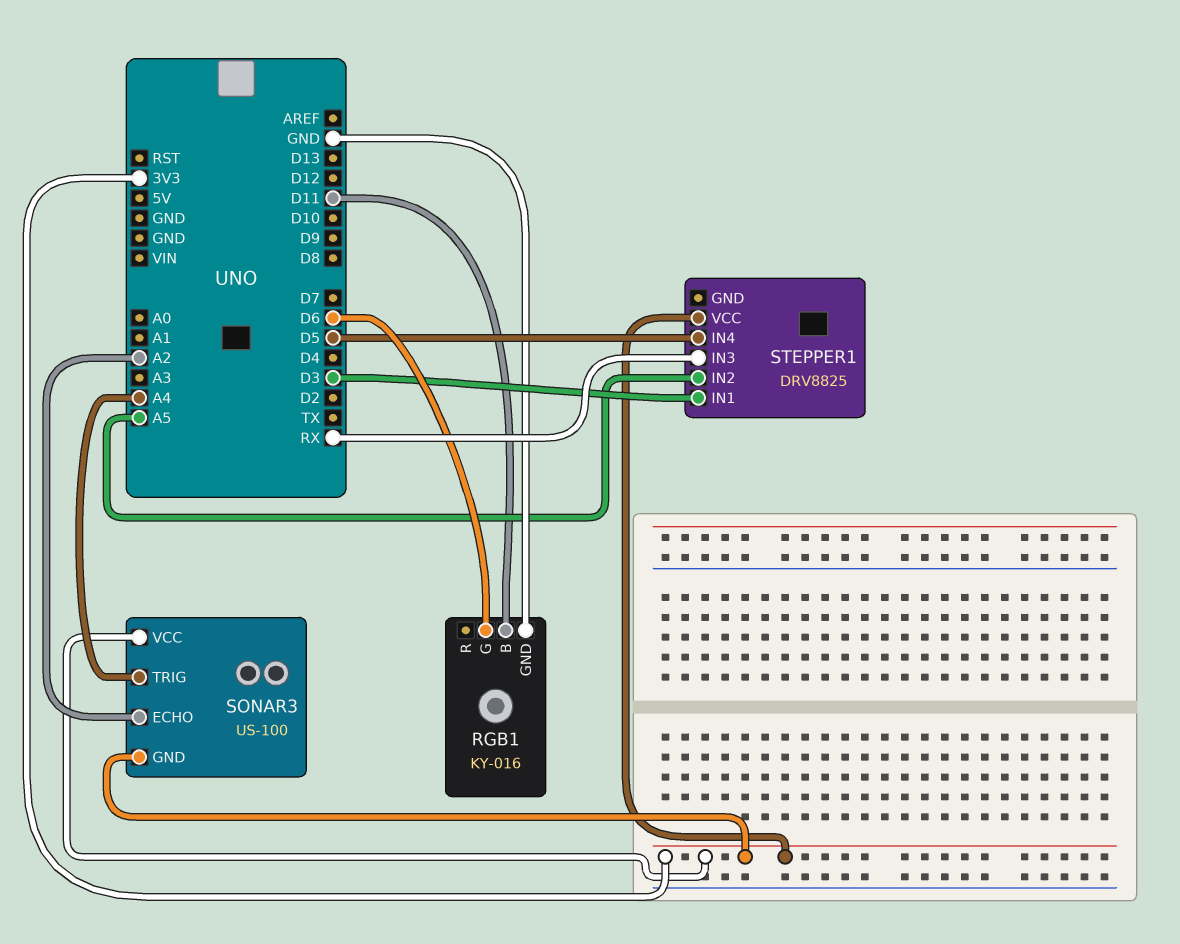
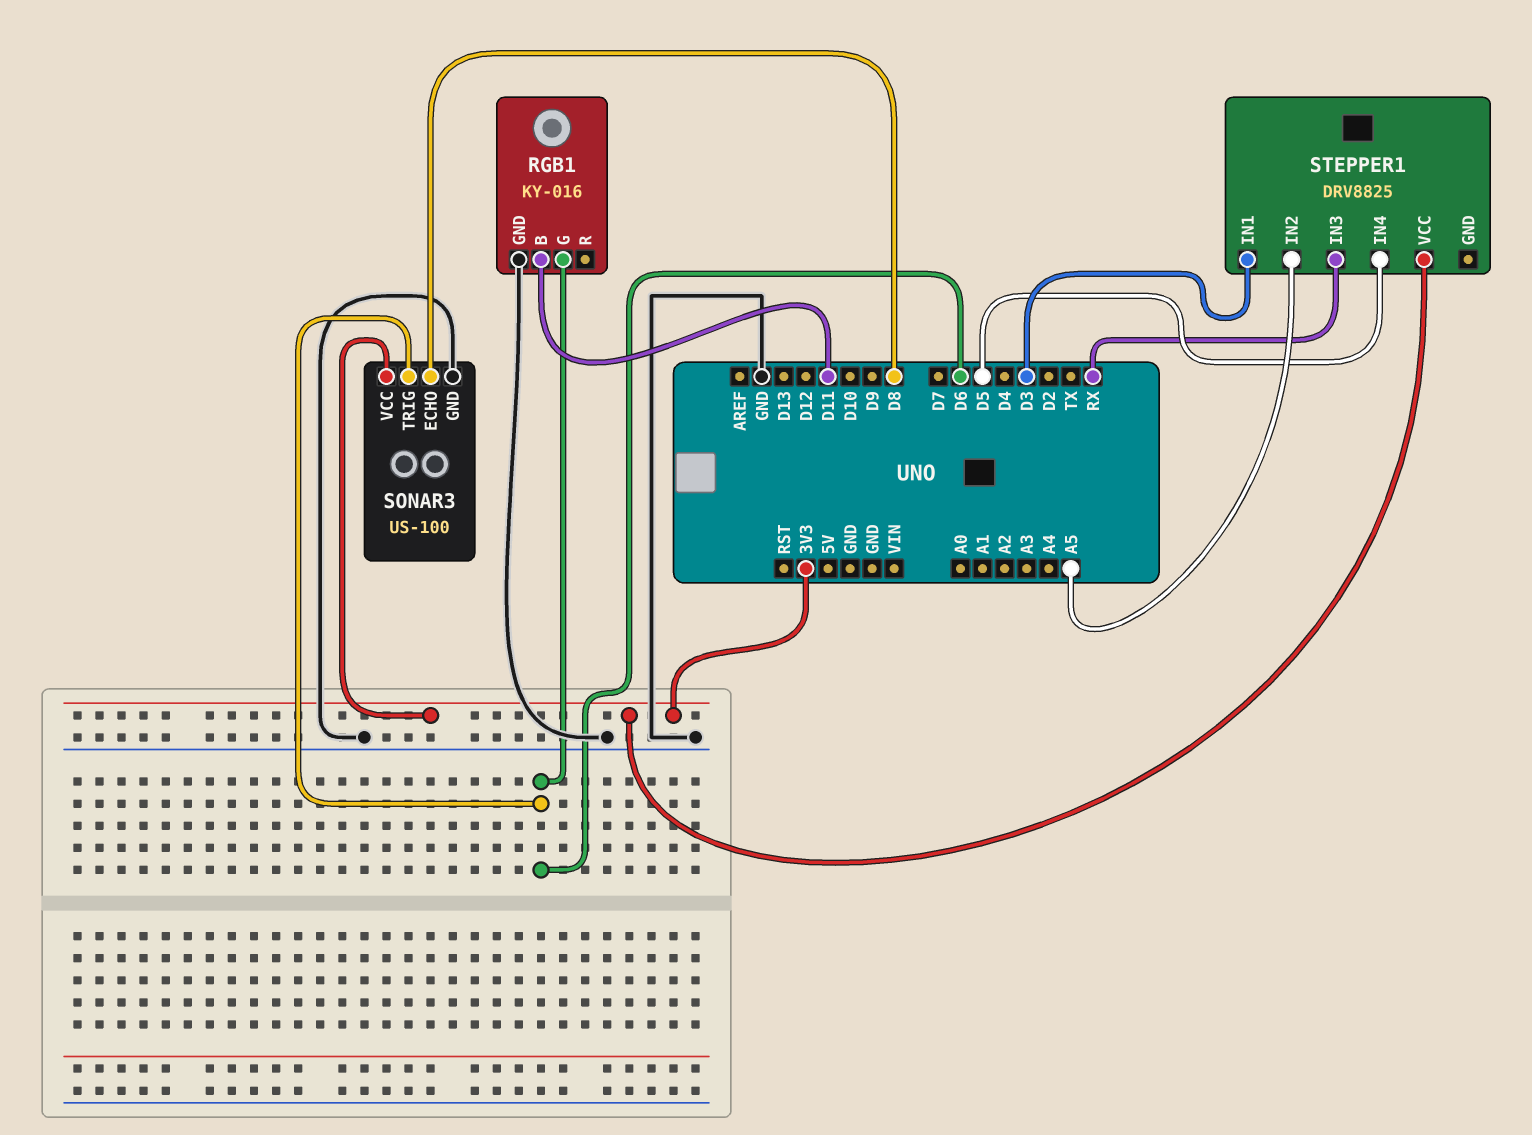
SONAR3 pin ECHO: A2 -> D8
SONAR3 pin GND: 3V3 -> GND
SONAR3 pin TRIG: A4 -> D6

